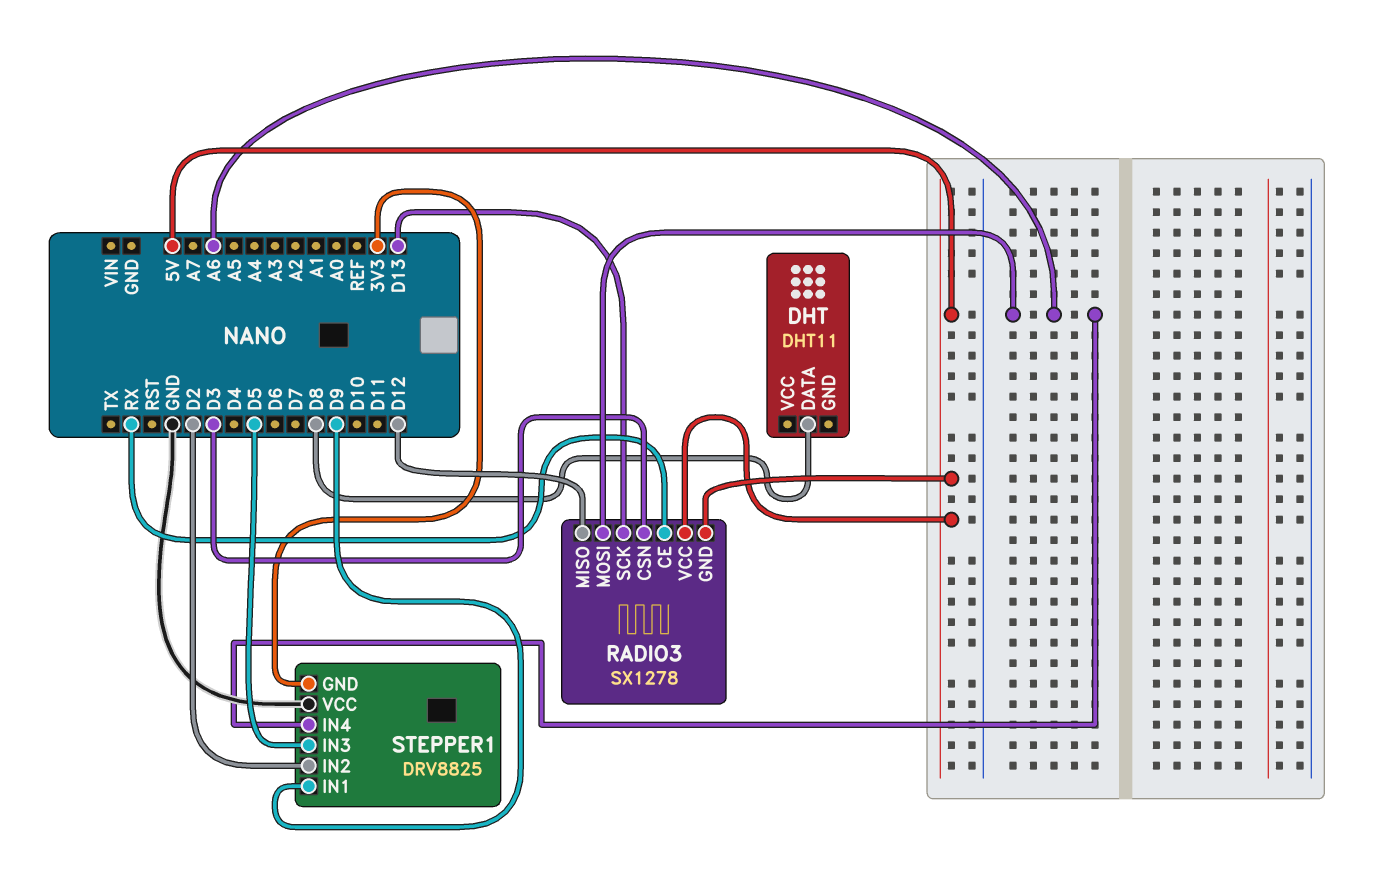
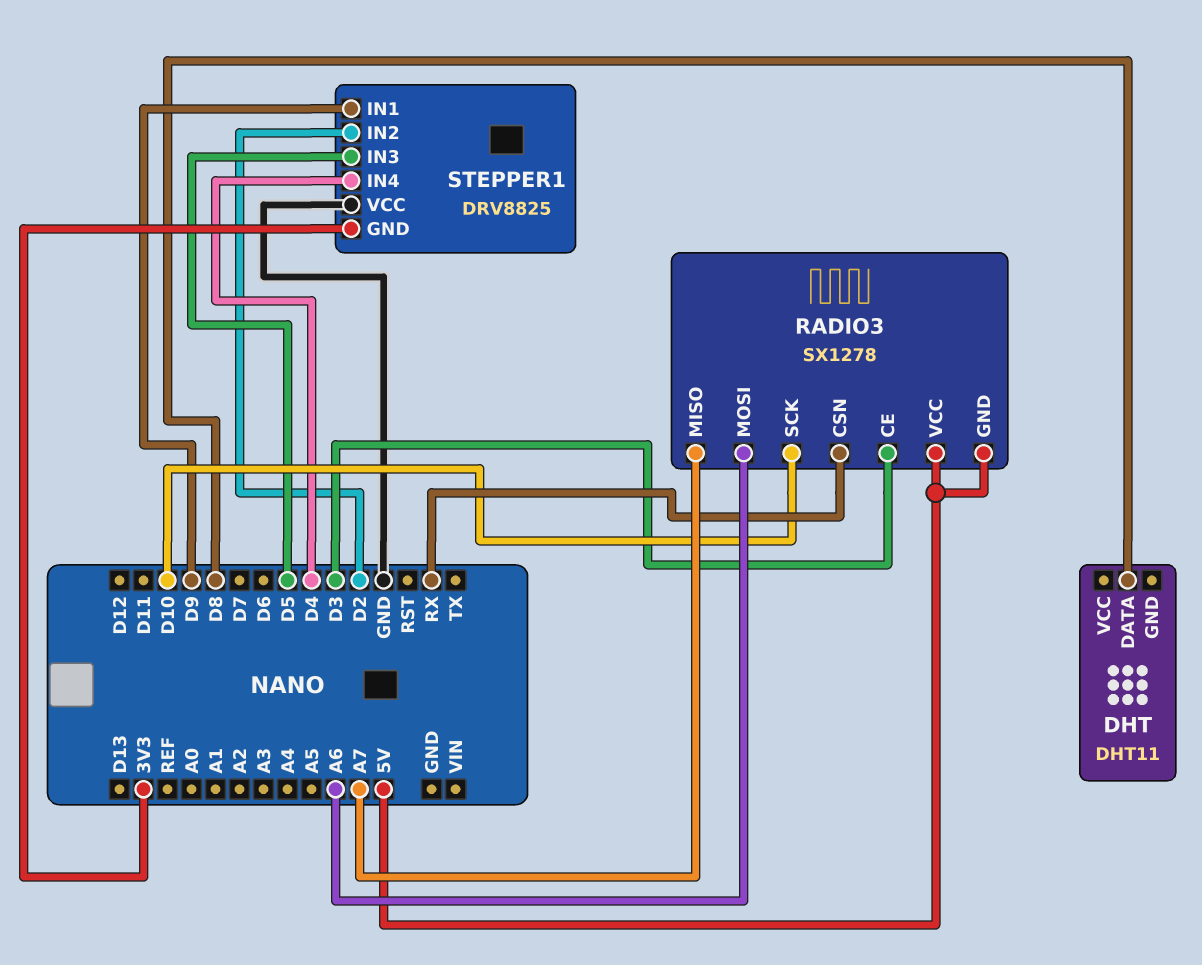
RADIO3 pin CE: RX -> D3
RADIO3 pin CSN: D3 -> RX
RADIO3 pin MISO: D12 -> A7
RADIO3 pin SCK: D13 -> D10
STEPPER1 pin IN4: A6 -> D4

